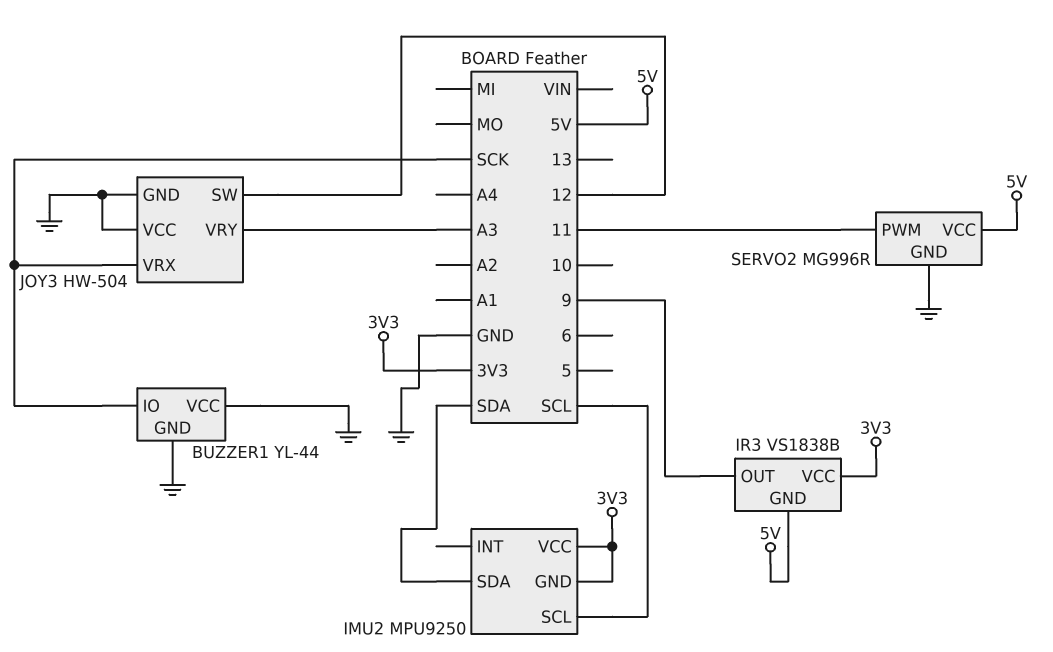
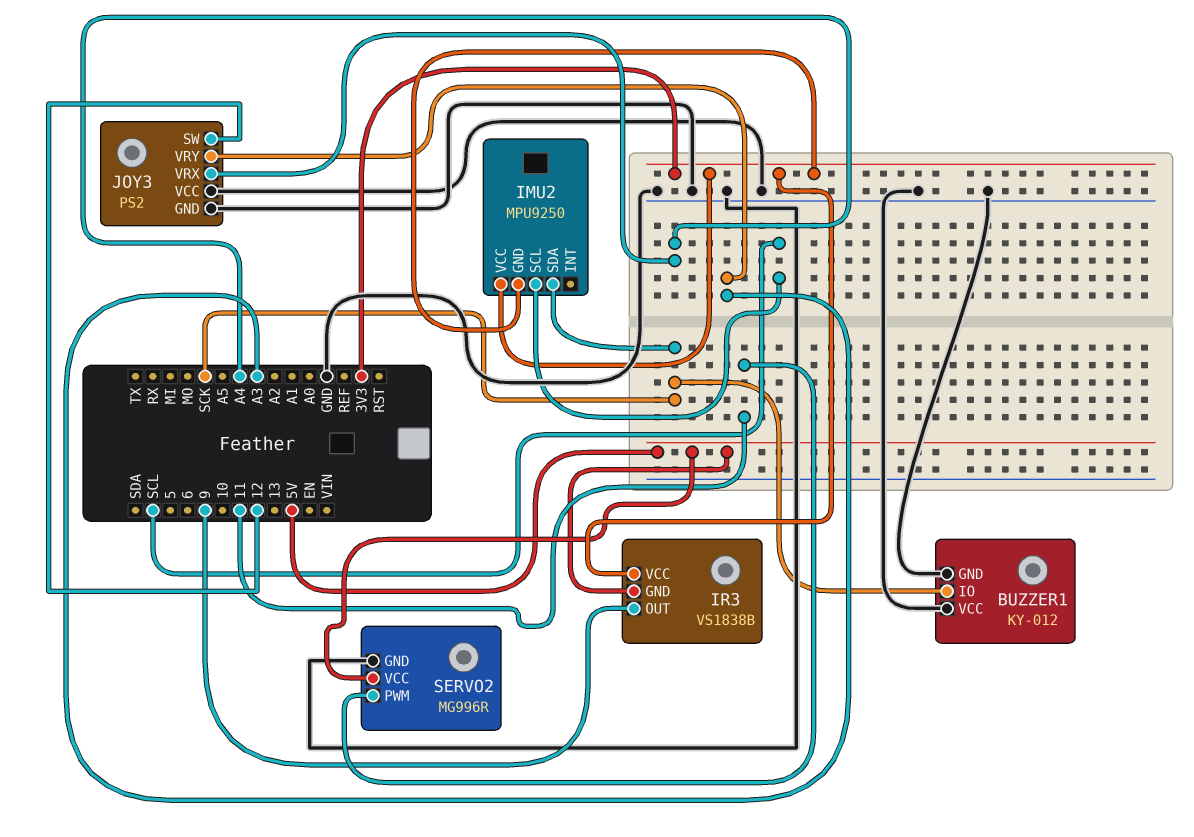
BUZZER1: YL-44 -> KY-012
IMU2 pin SDA: SDA -> SCK
JOY3: HW-504 -> PS2
JOY3 pin VRX: SCK -> A4

